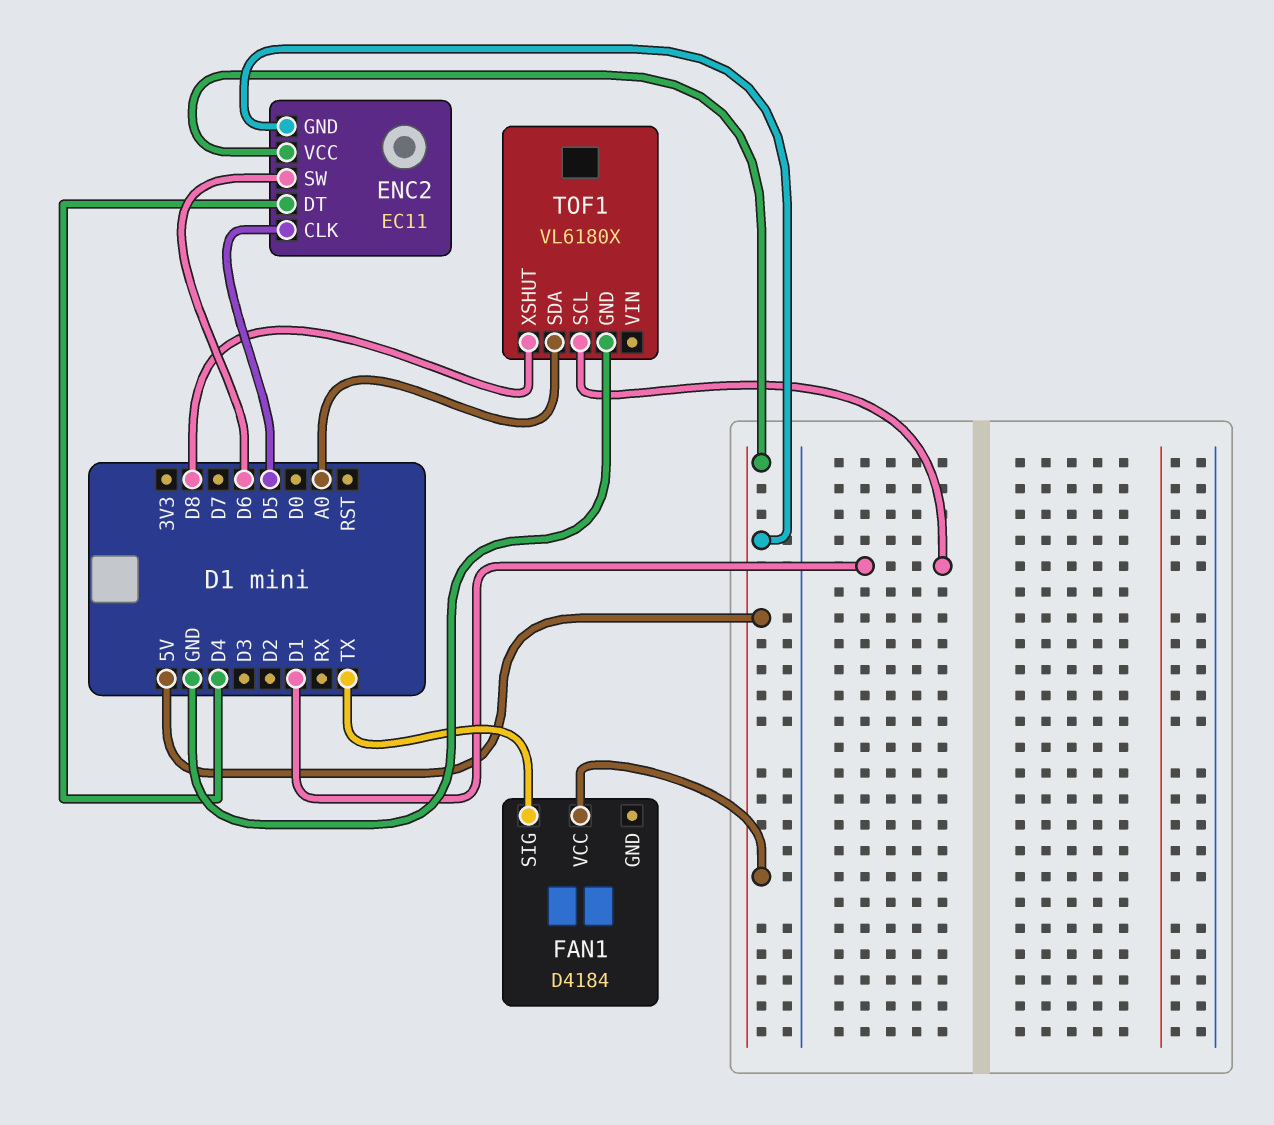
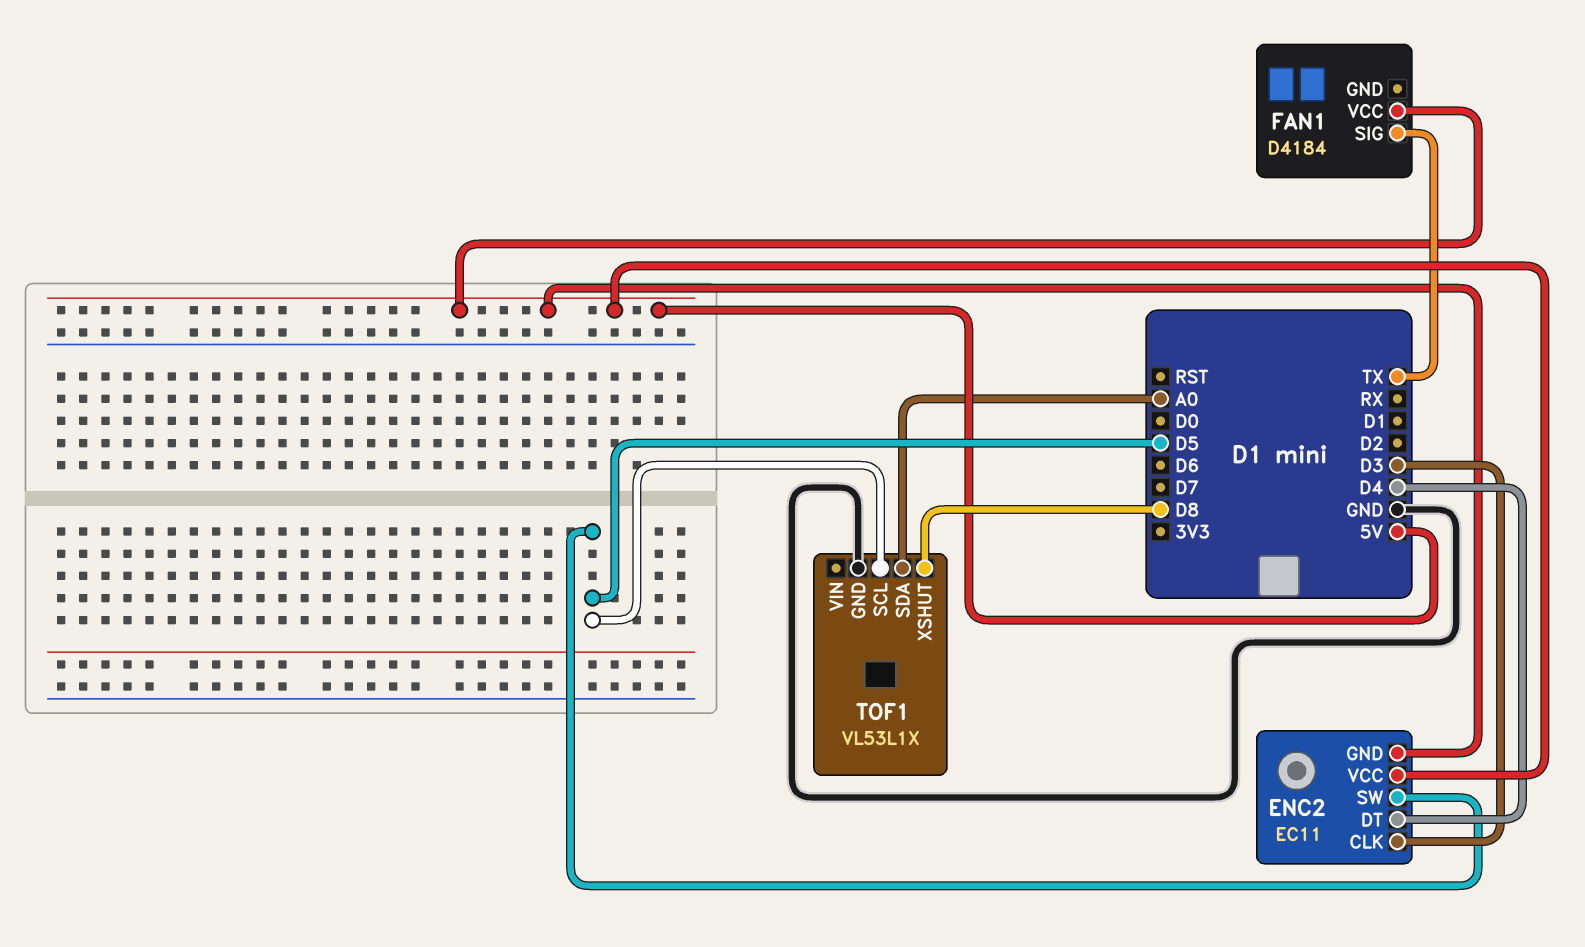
ENC2 pin CLK: D5 -> D3
ENC2 pin SW: D6 -> D5
TOF1: VL6180X -> VL53L1X
TOF1 pin SCL: D1 -> D5

